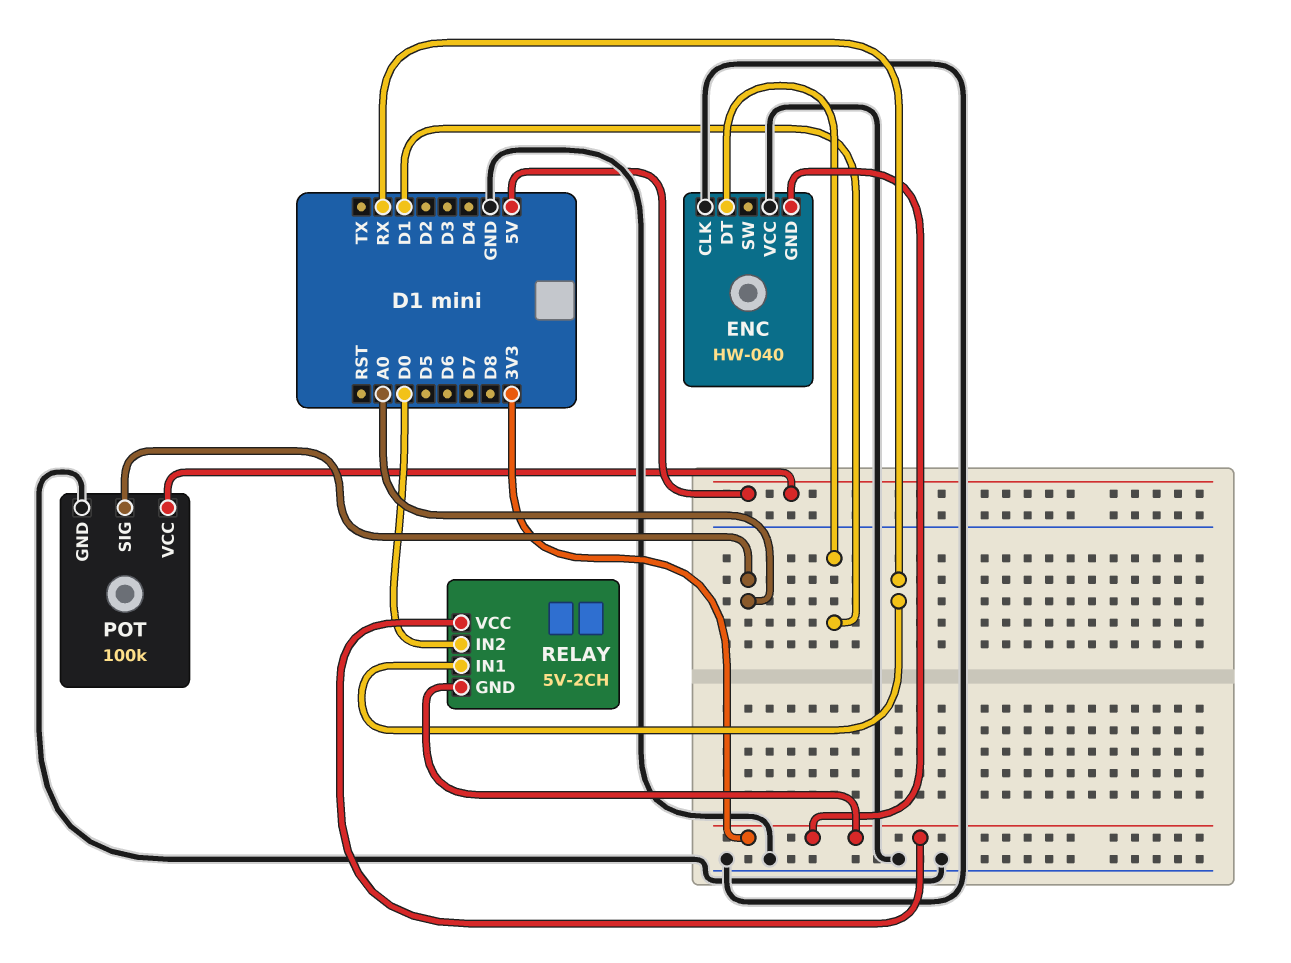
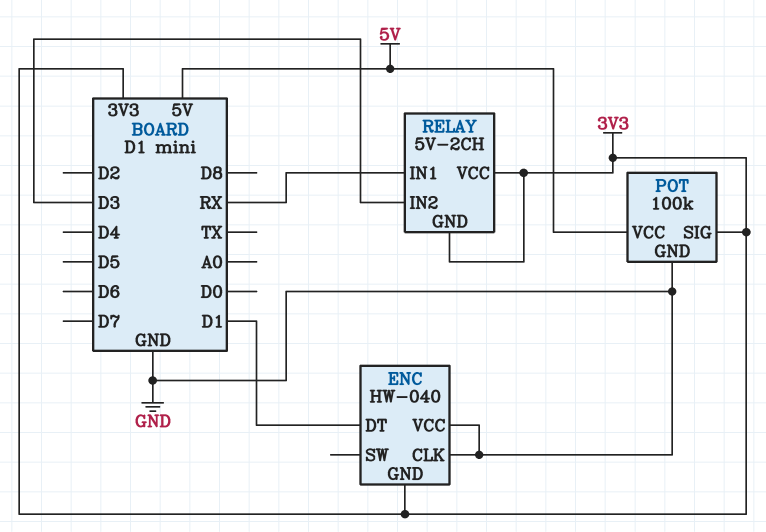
POT pin SIG: A0 -> 3V3
RELAY pin IN2: D0 -> D3

